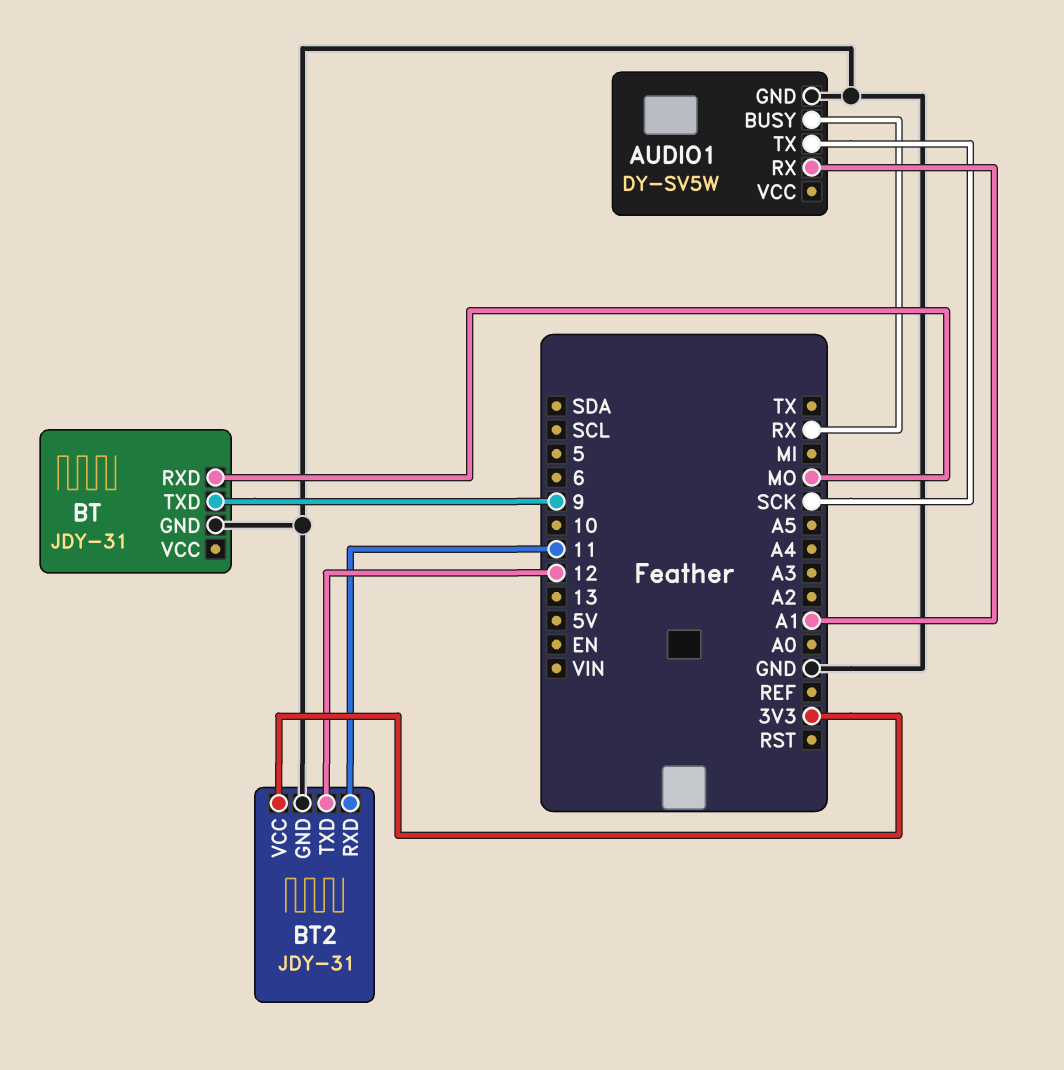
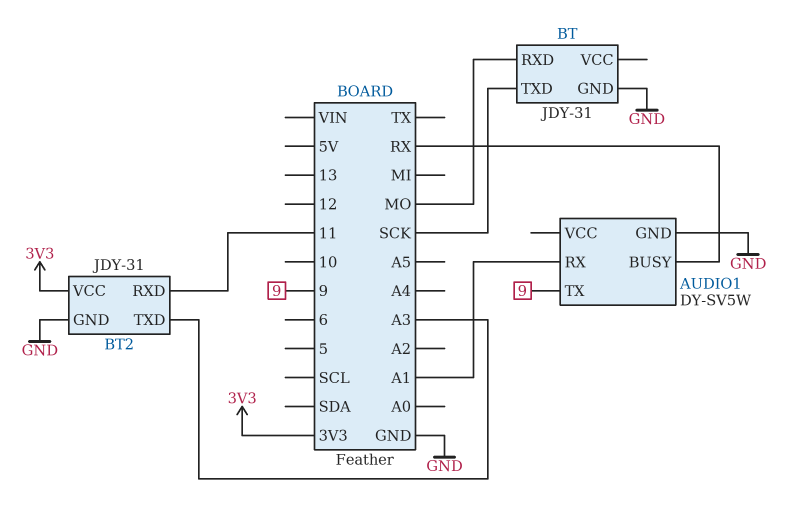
AUDIO1 pin TX: SCK -> 9
BT pin TXD: 9 -> SCK
BT2 pin TXD: 12 -> A3

